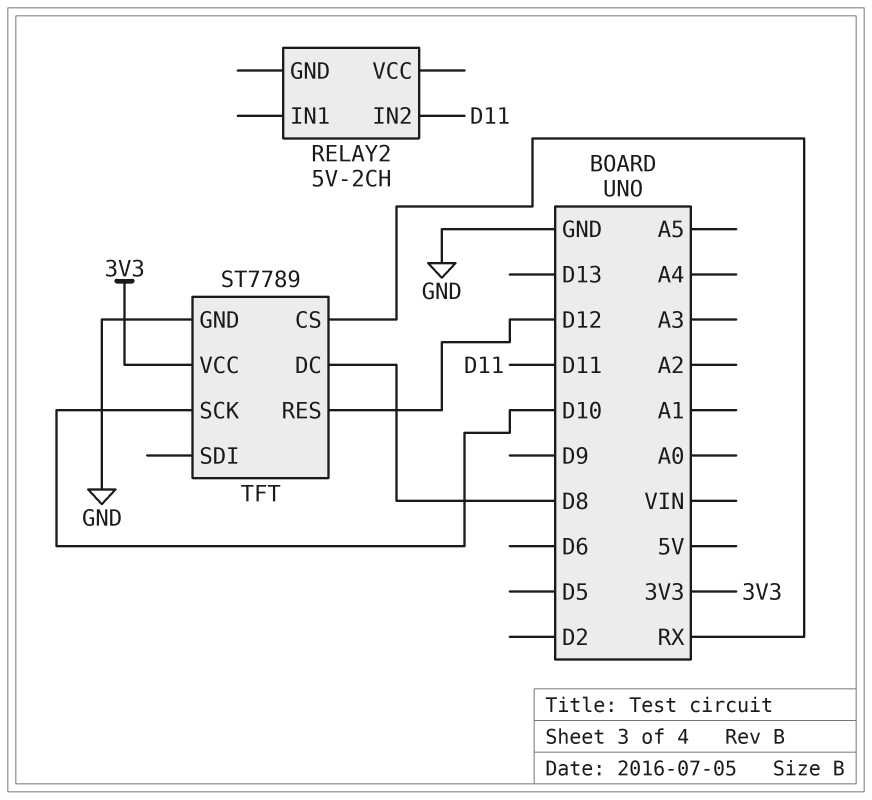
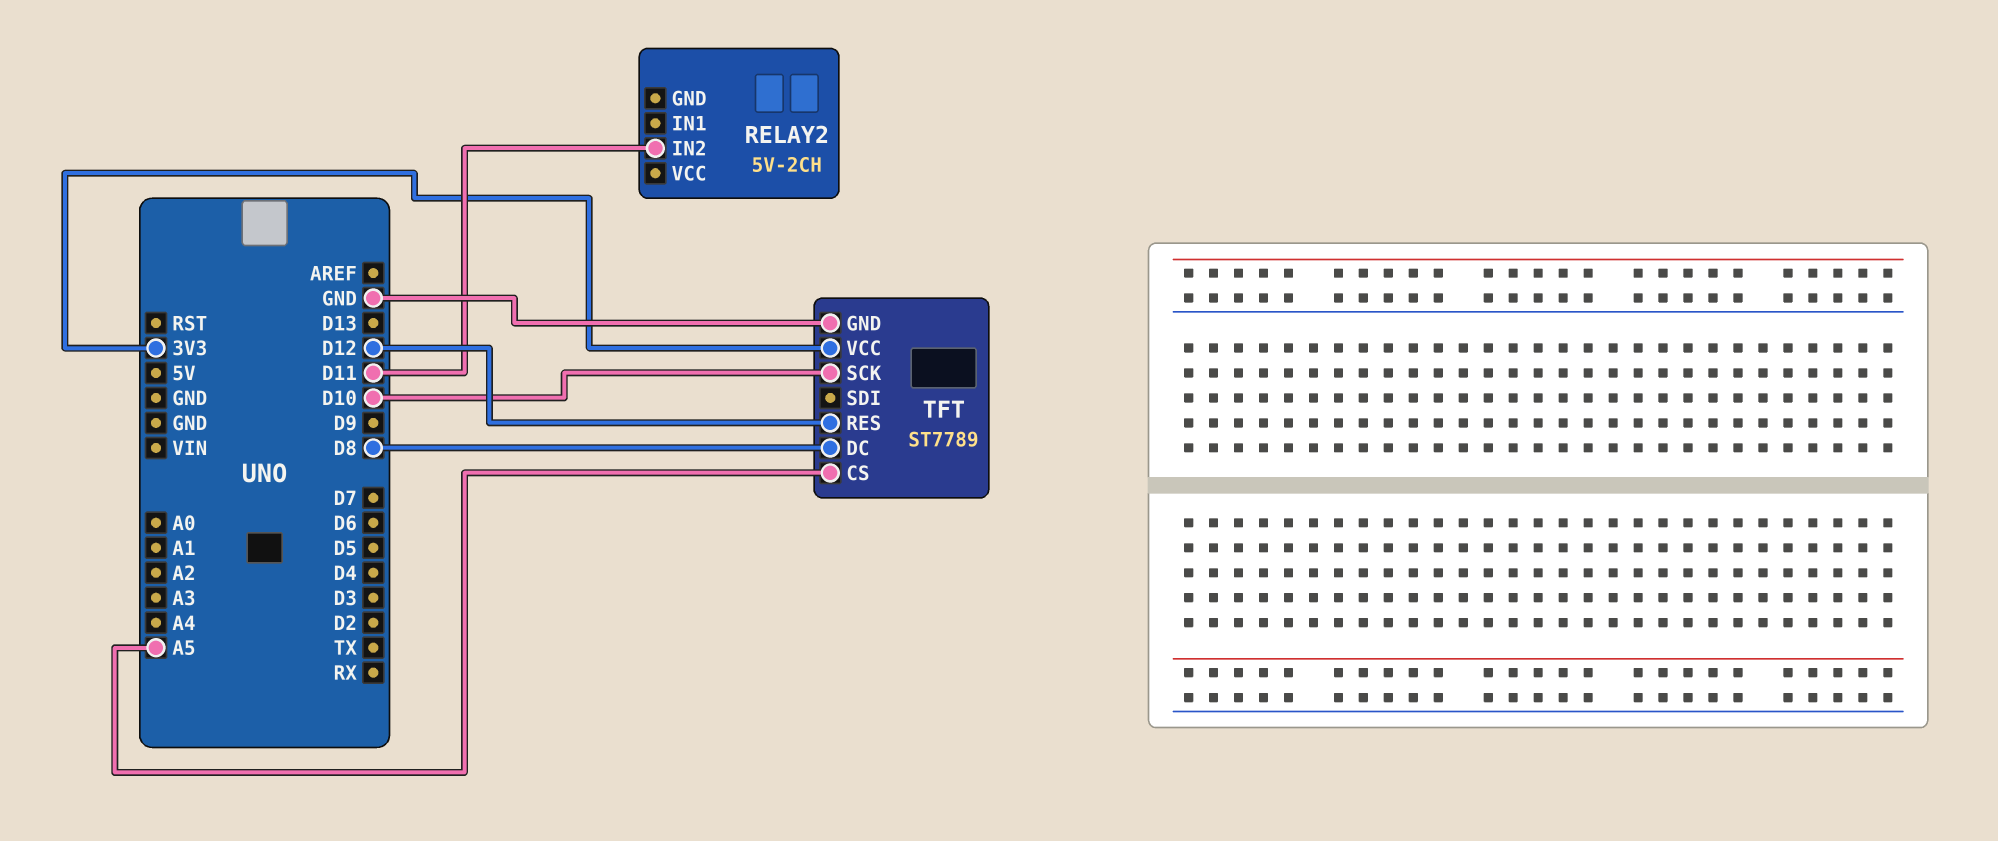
TFT pin CS: RX -> A5

